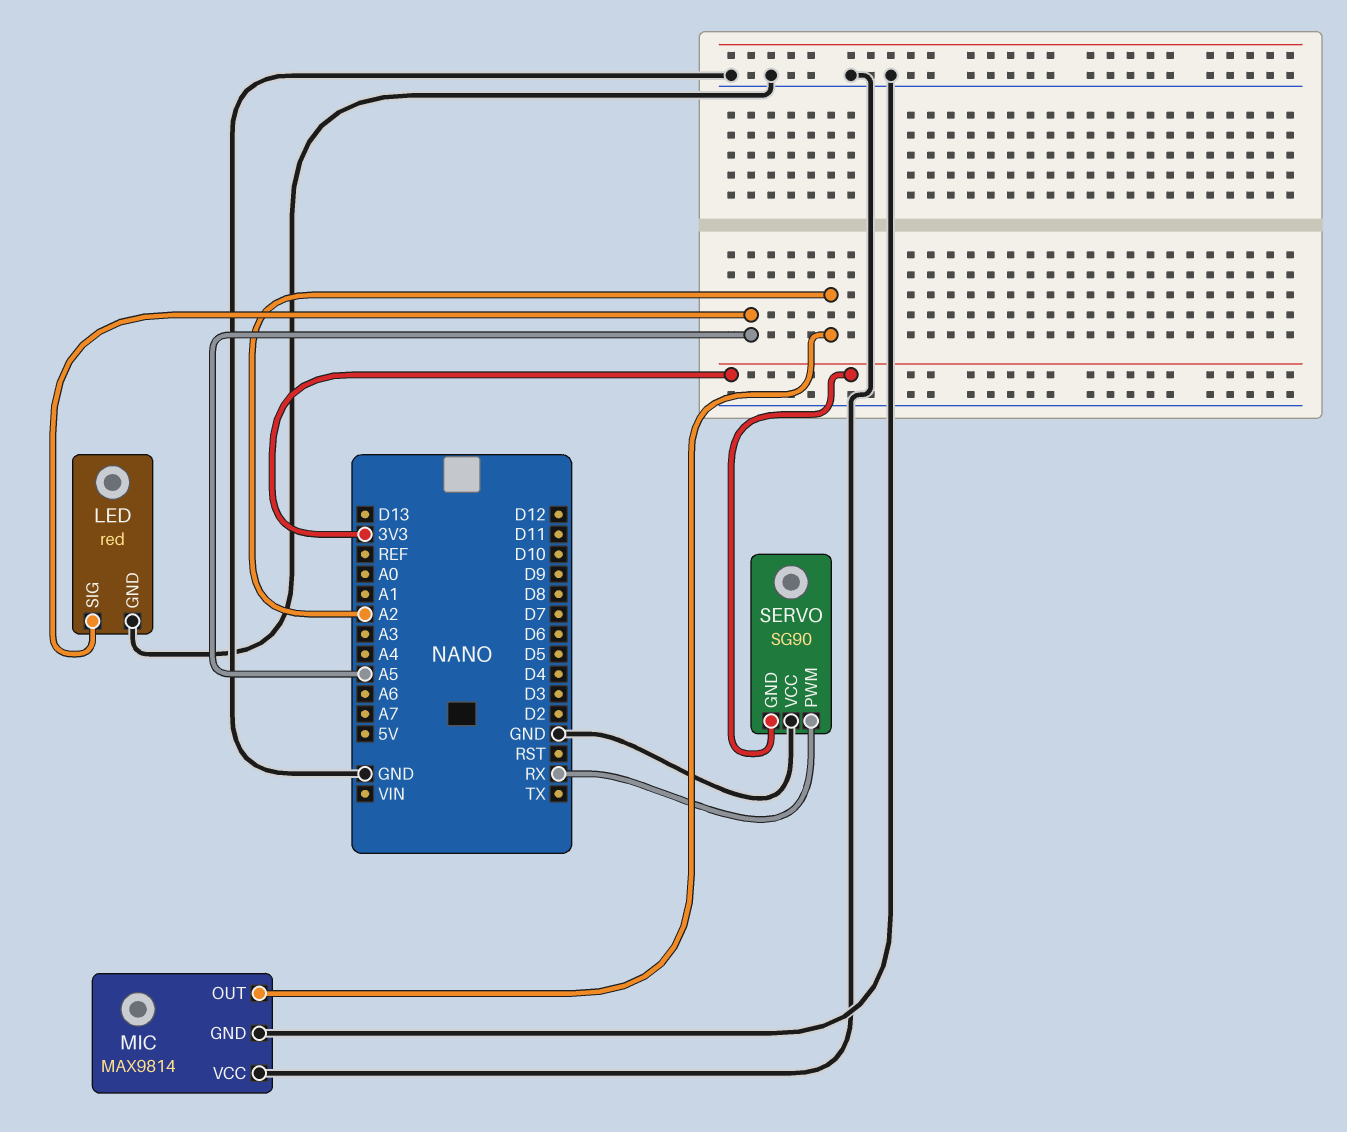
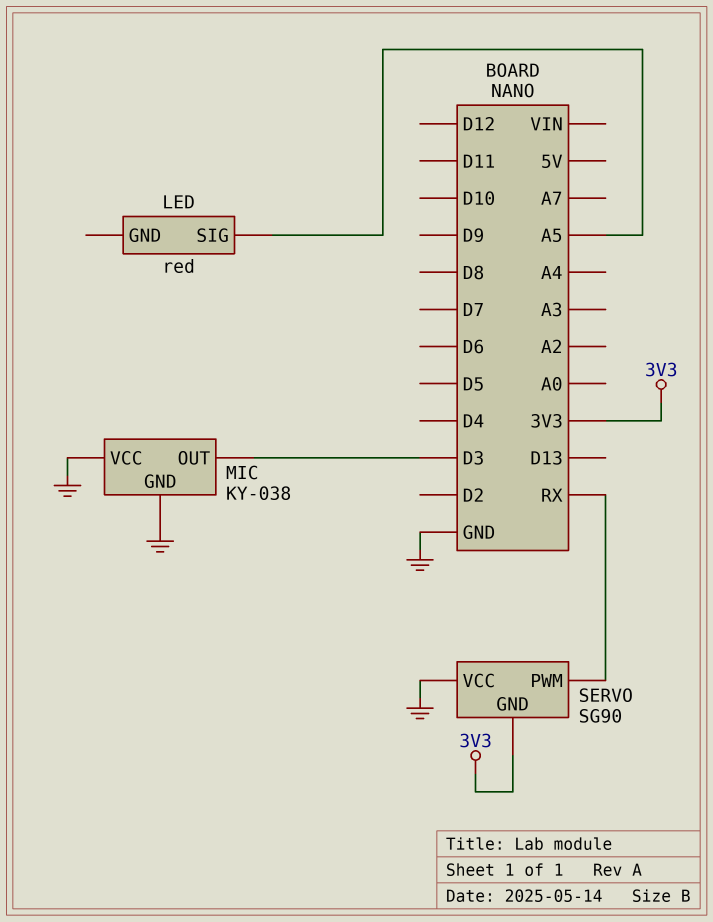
LED pin GND: GND -> none
MIC: MAX9814 -> KY-038
MIC pin OUT: A2 -> D3

